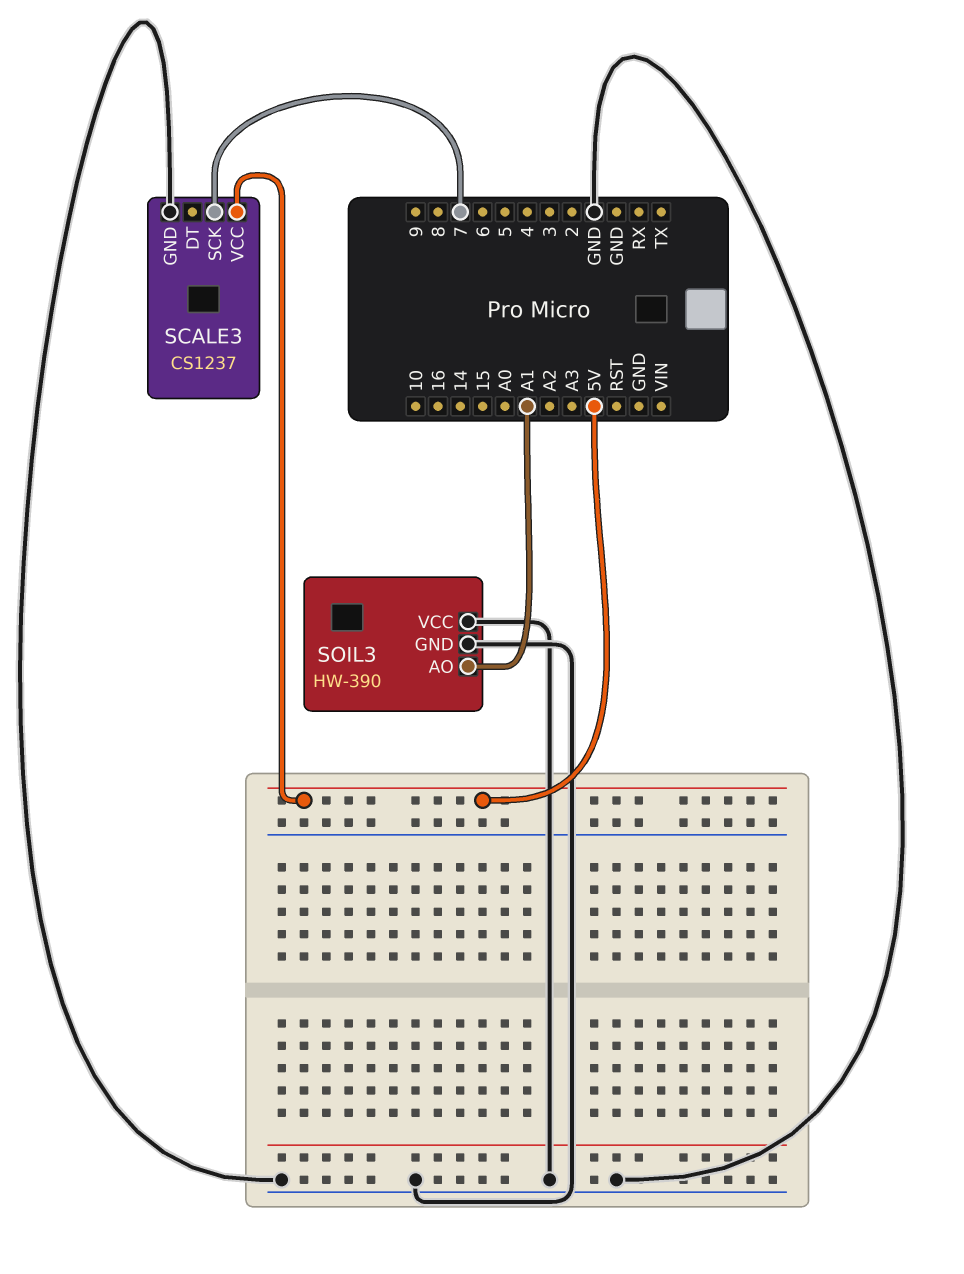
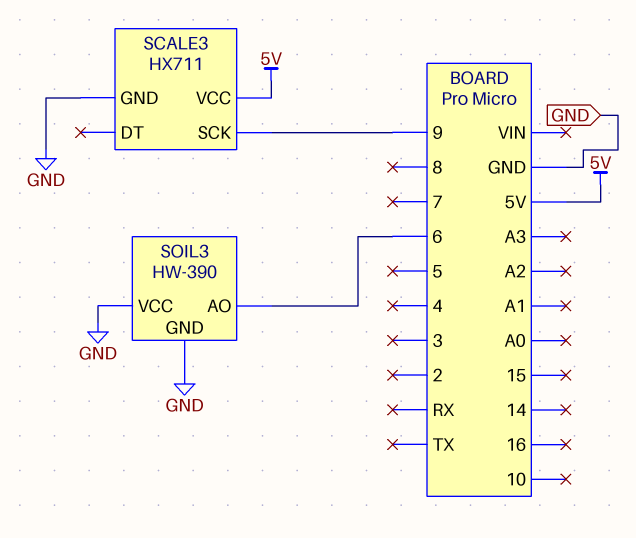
SCALE3: CS1237 -> HX711
SCALE3 pin SCK: 7 -> 9
SOIL3 pin AO: A1 -> 6

